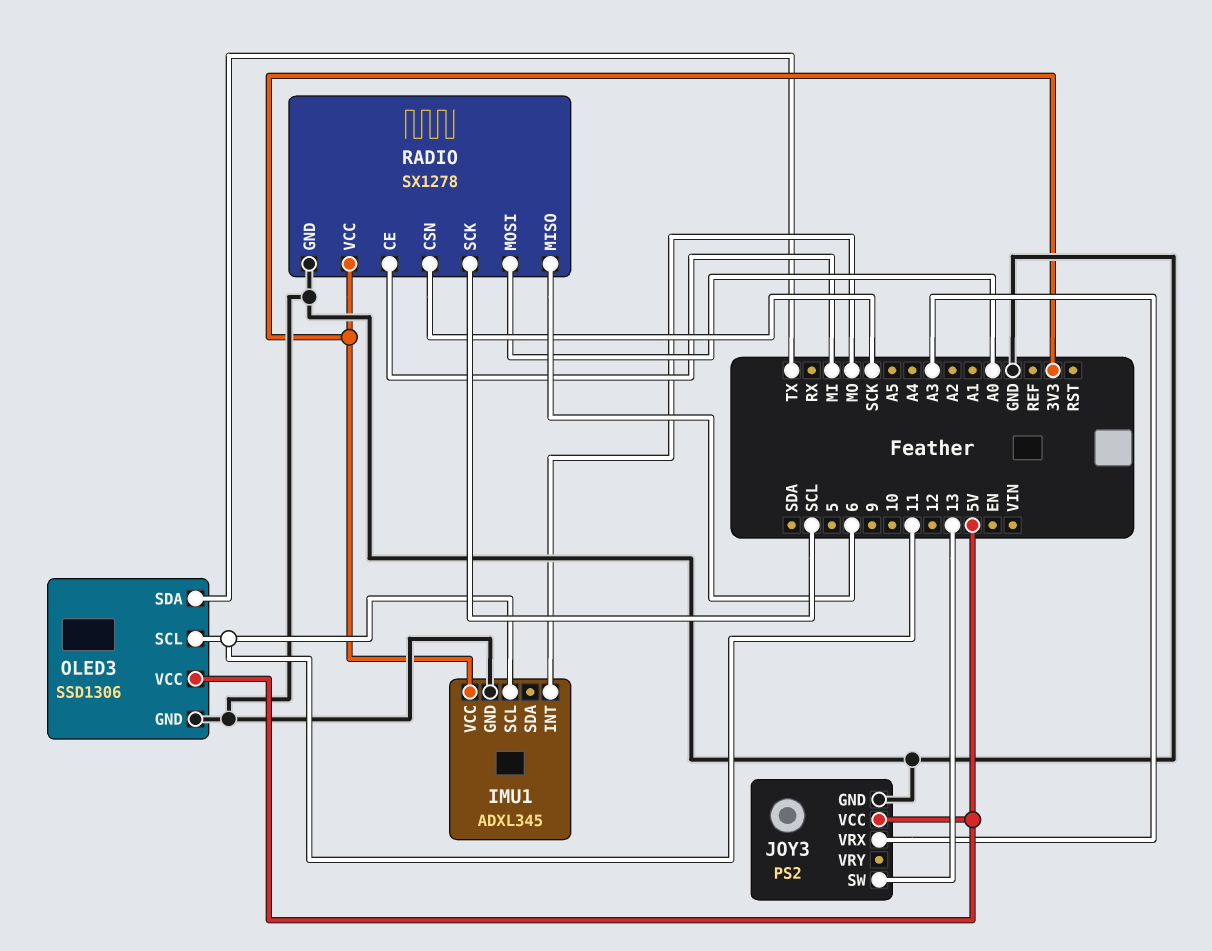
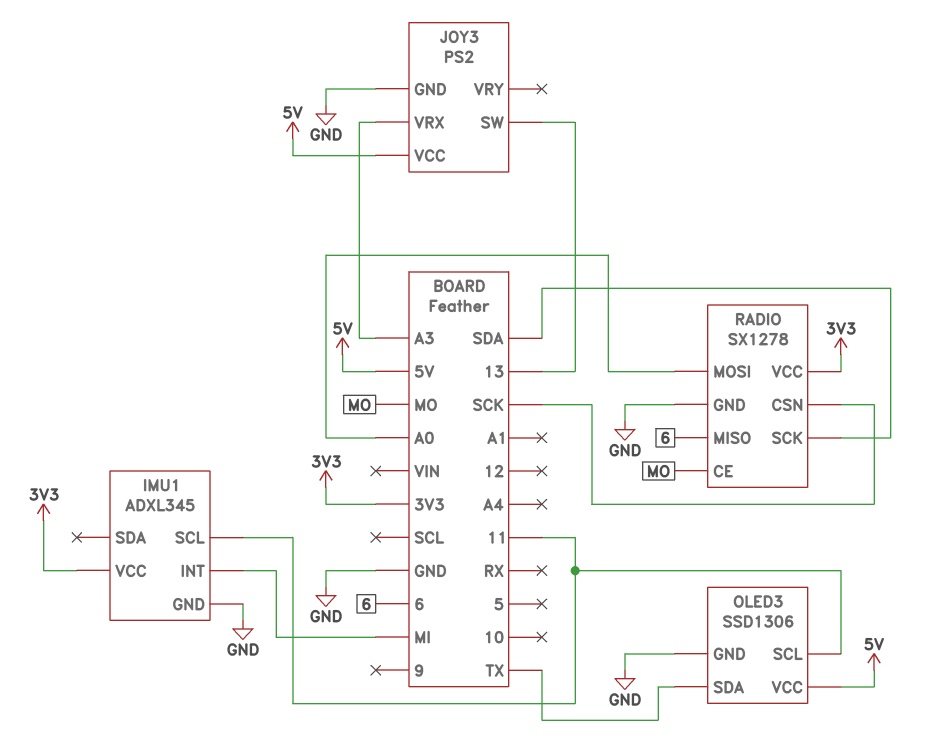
IMU1 pin INT: MO -> MI
RADIO pin CE: MI -> MO
RADIO pin SCK: SCL -> SDA

